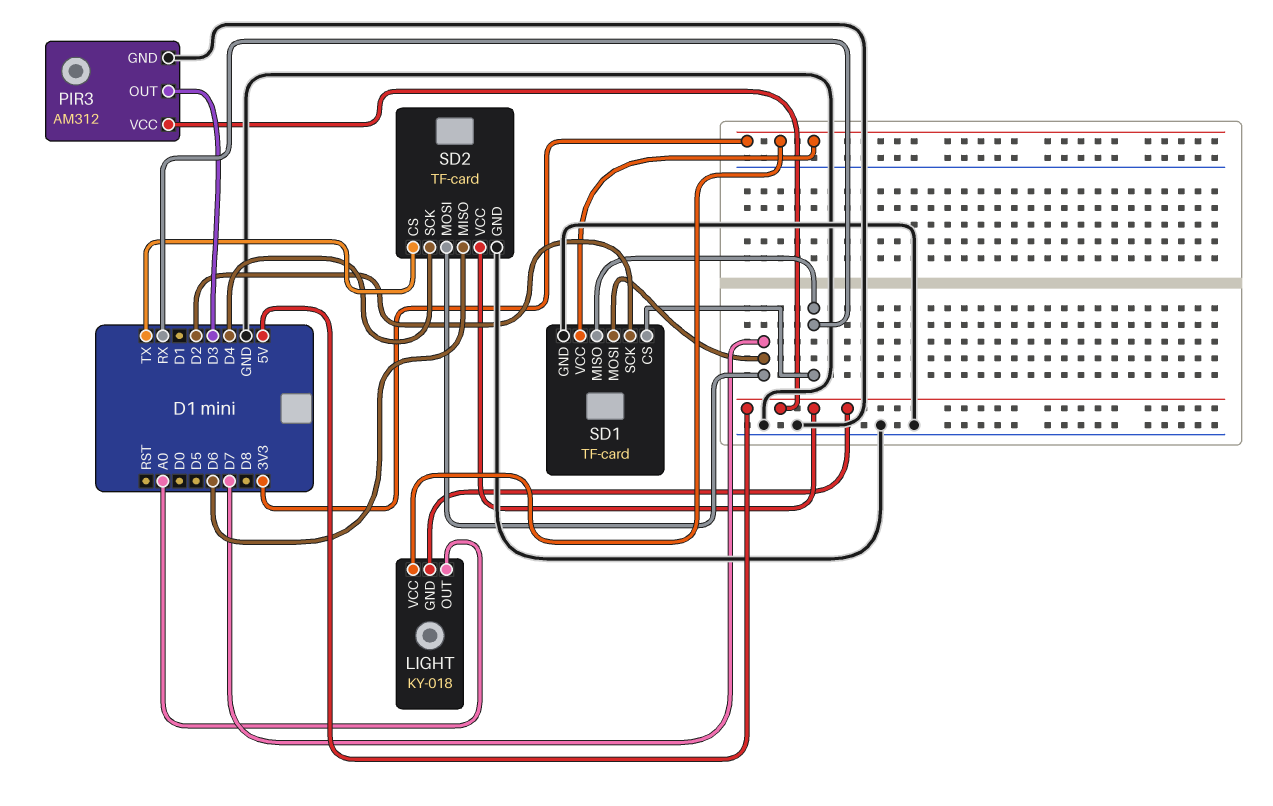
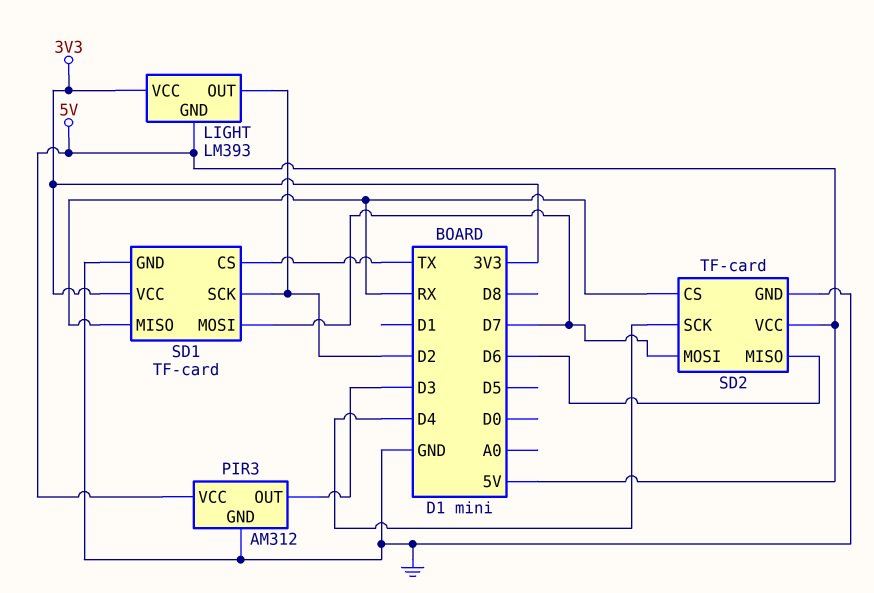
LIGHT: KY-018 -> LM393
LIGHT pin OUT: A0 -> D2
SD1 pin CS: RX -> TX
SD2 pin CS: TX -> RX

